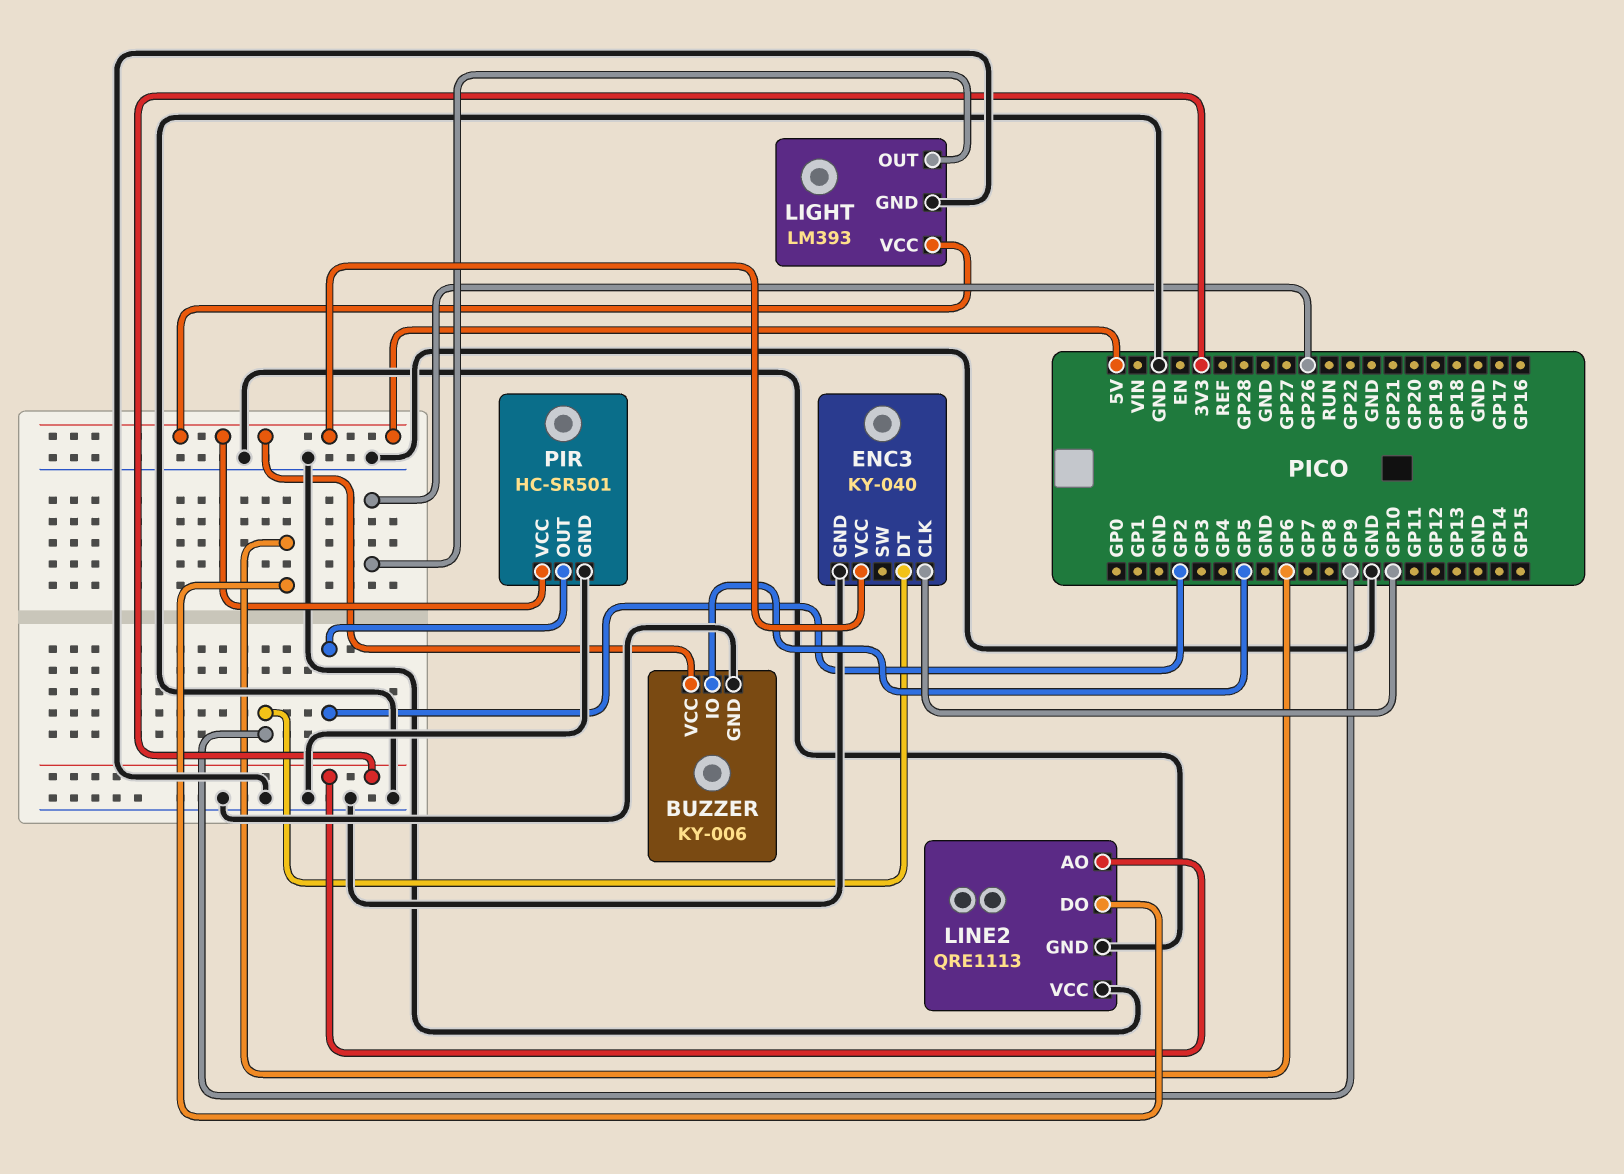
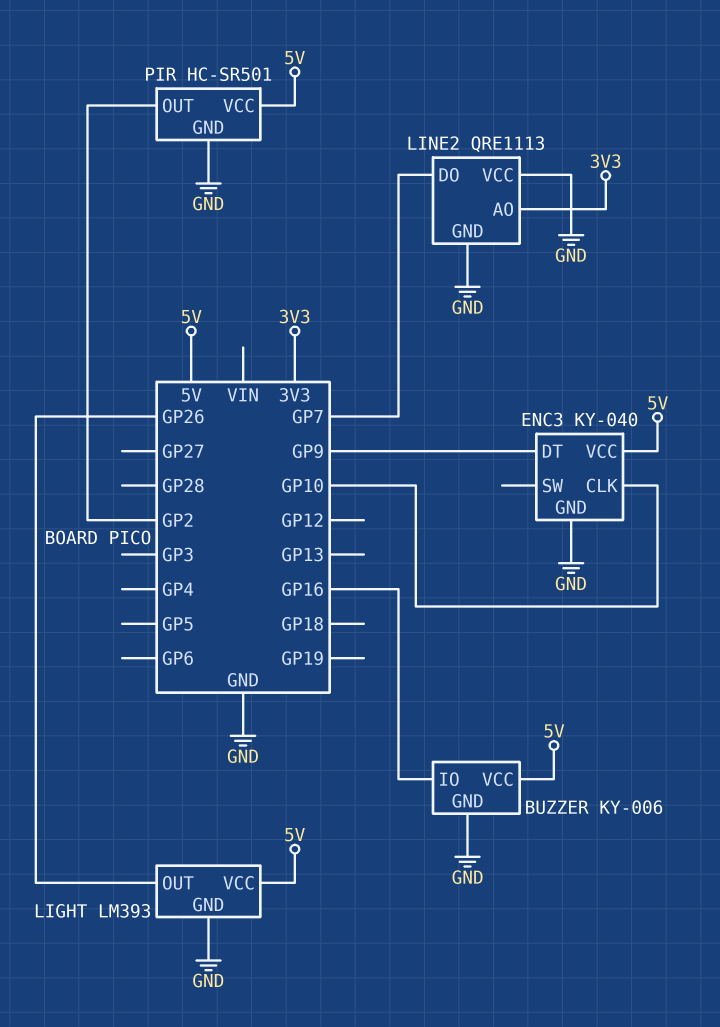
BUZZER pin IO: GP5 -> GP16
LINE2 pin DO: GP6 -> GP7

